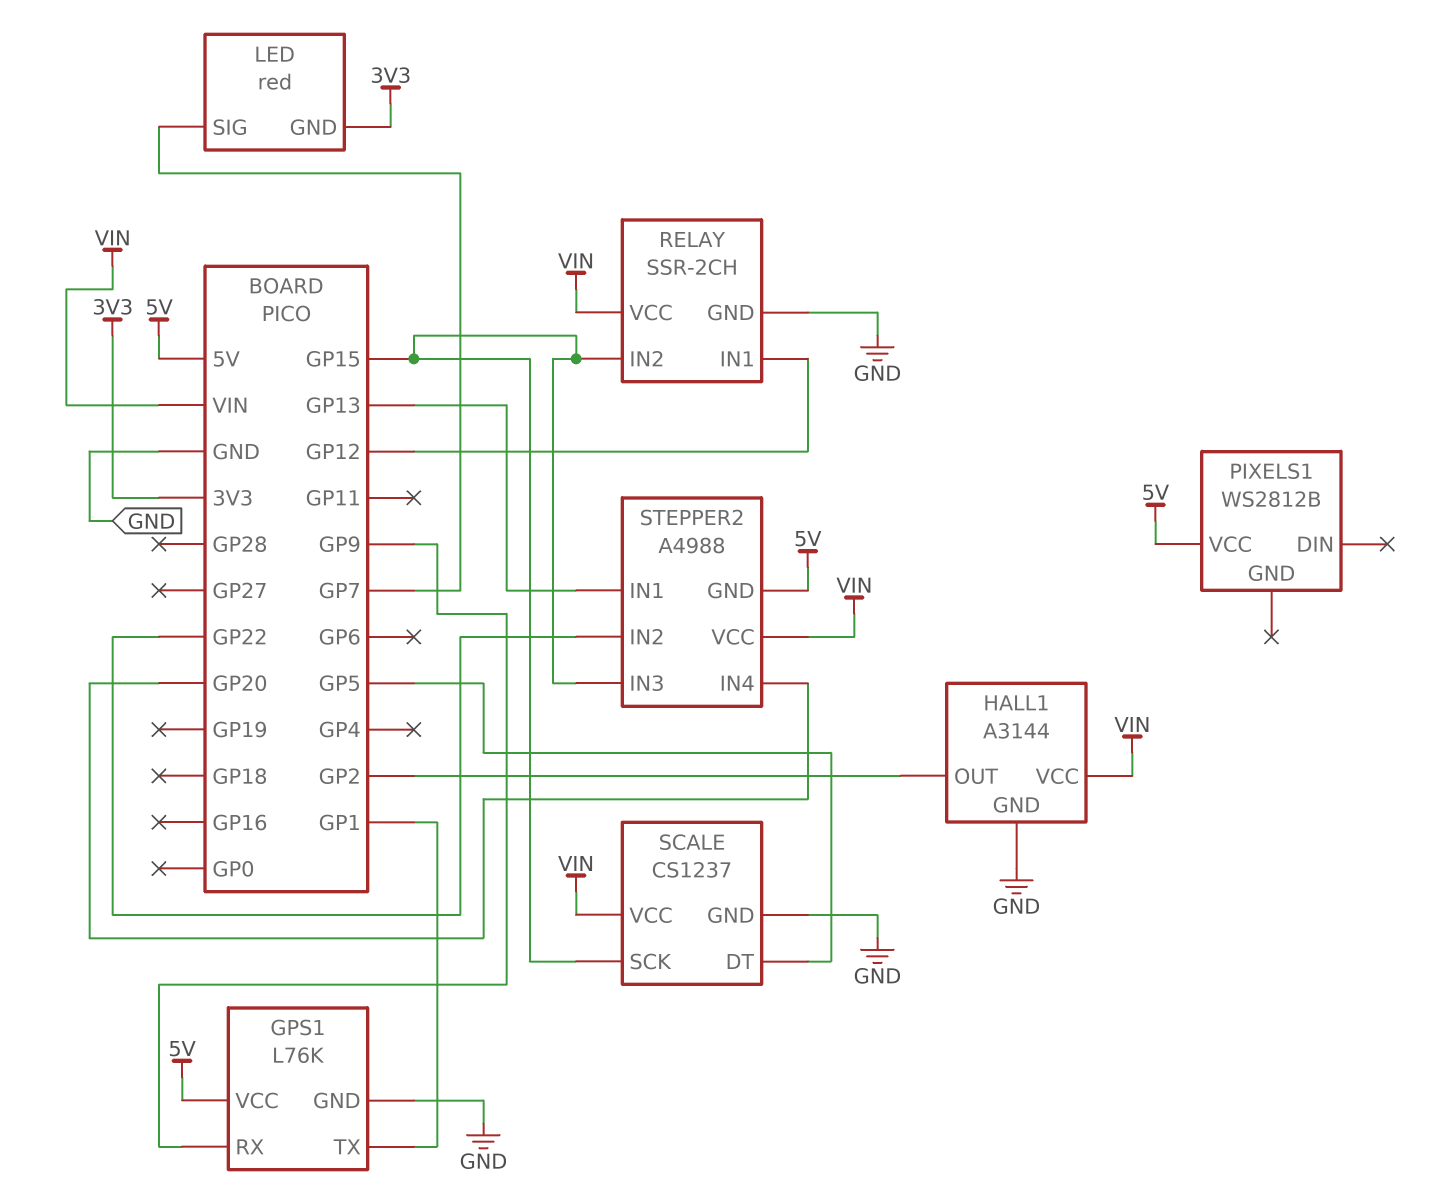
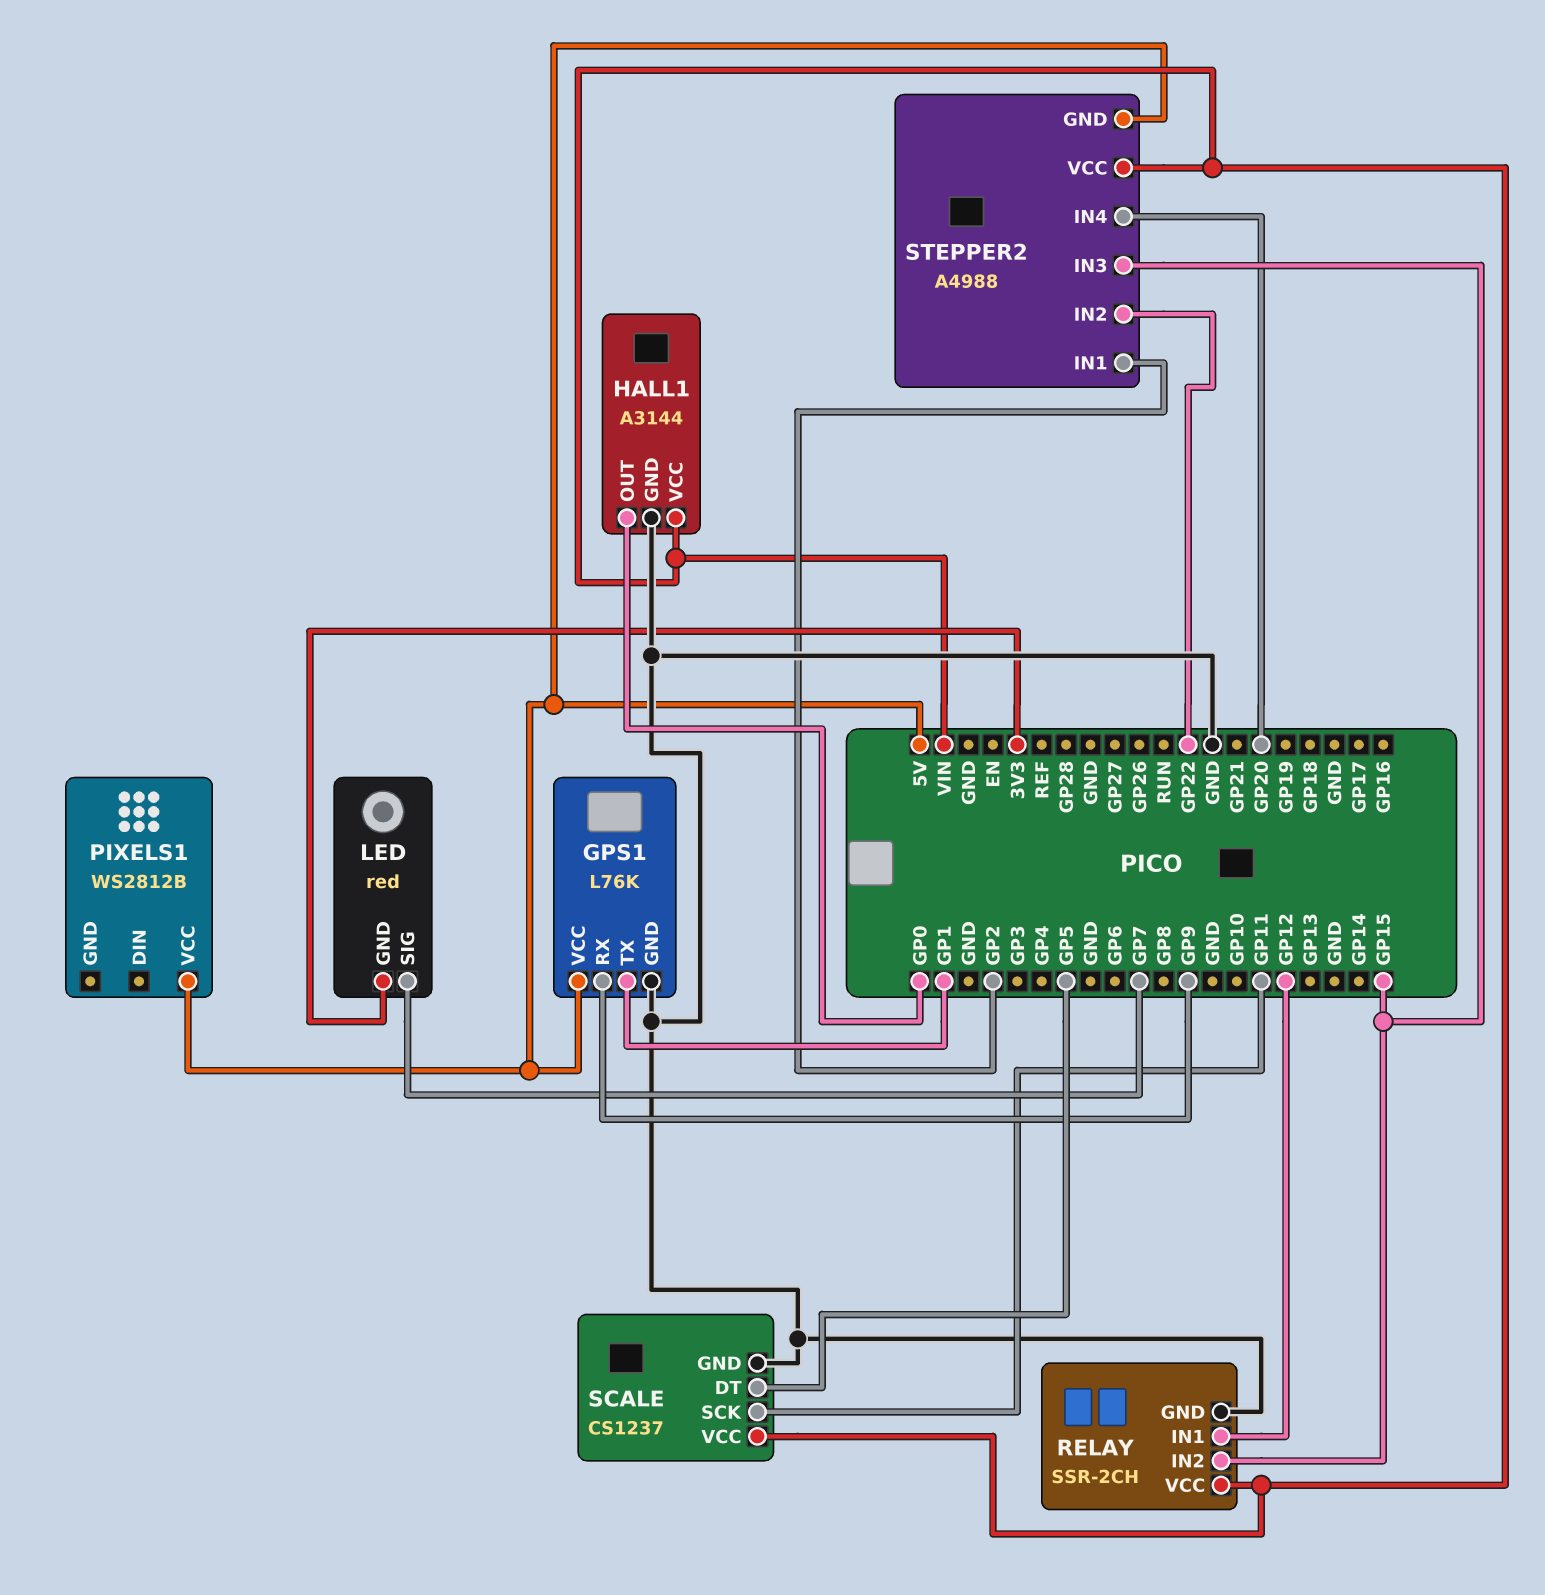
HALL1 pin OUT: GP2 -> GP0
SCALE pin SCK: GP15 -> GP11
STEPPER2 pin IN1: GP13 -> GP2

